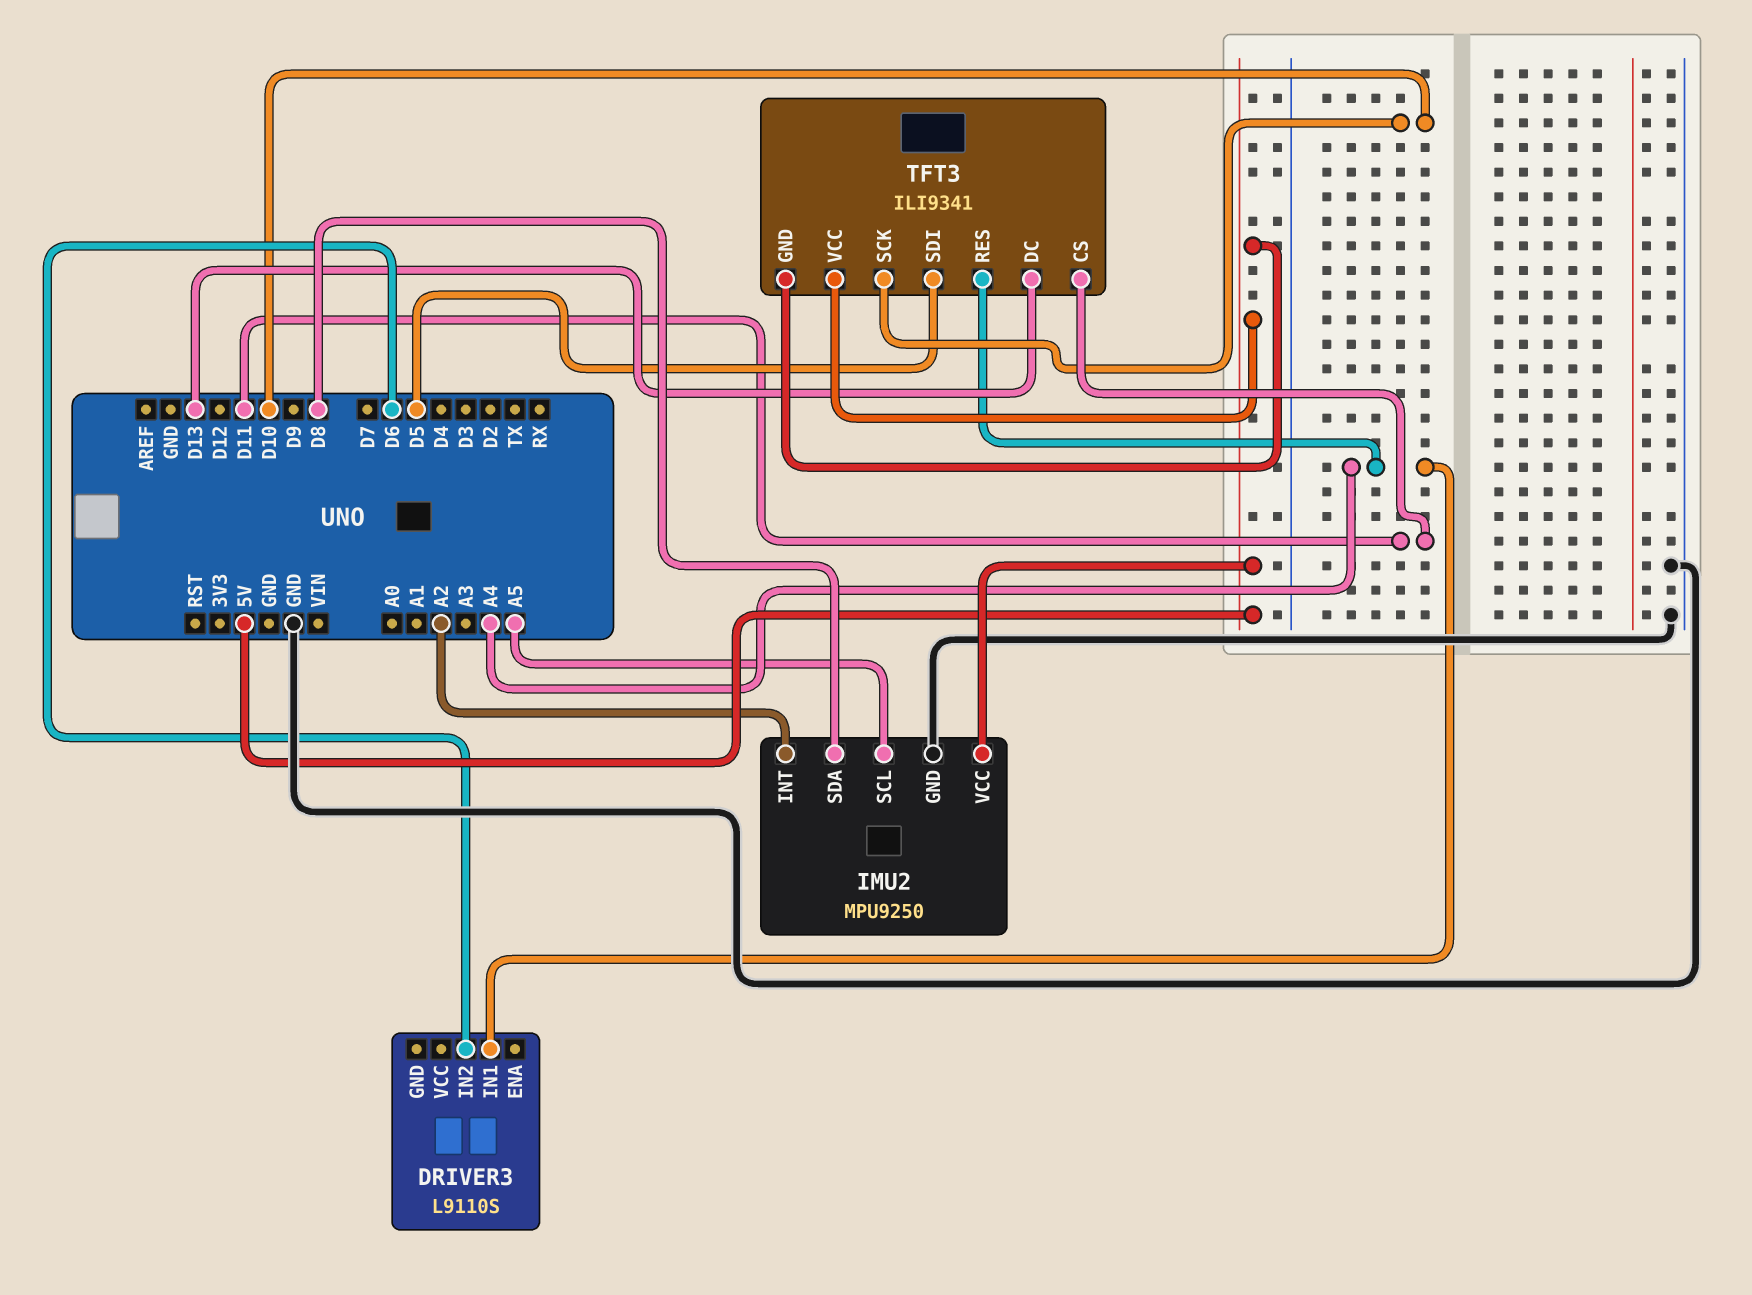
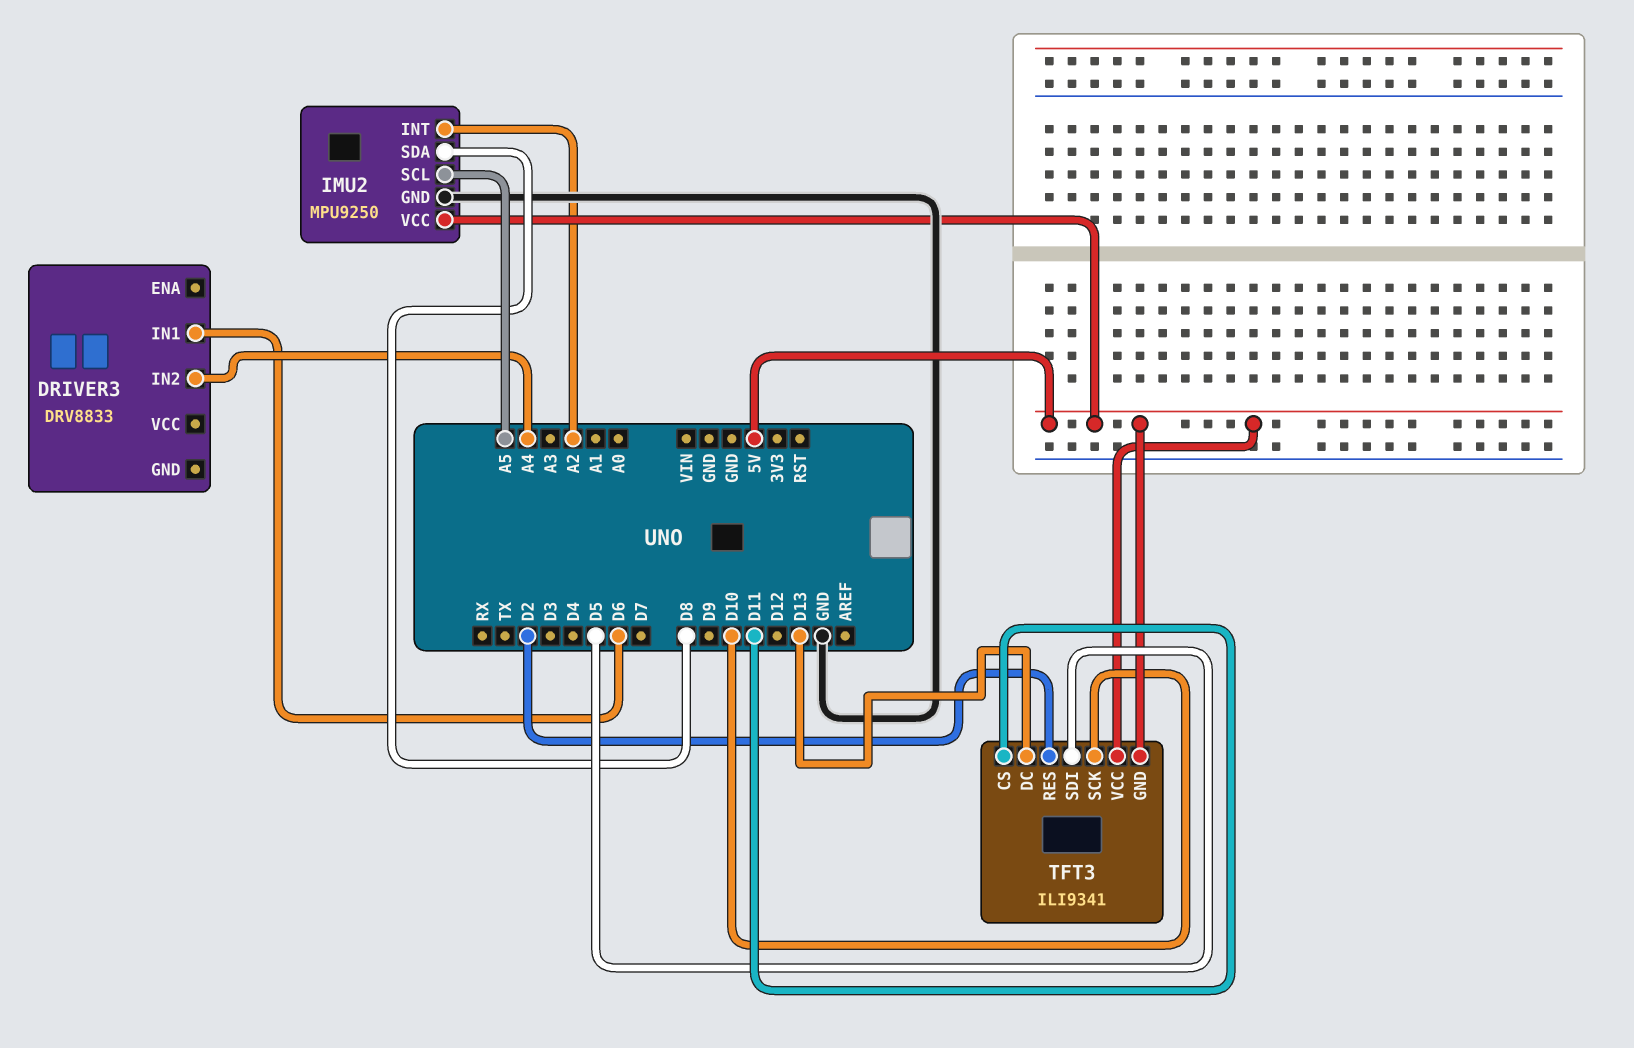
DRIVER3: L9110S -> DRV8833
DRIVER3 pin IN1: A4 -> D6
DRIVER3 pin IN2: D6 -> A4
TFT3 pin RES: A4 -> D2

